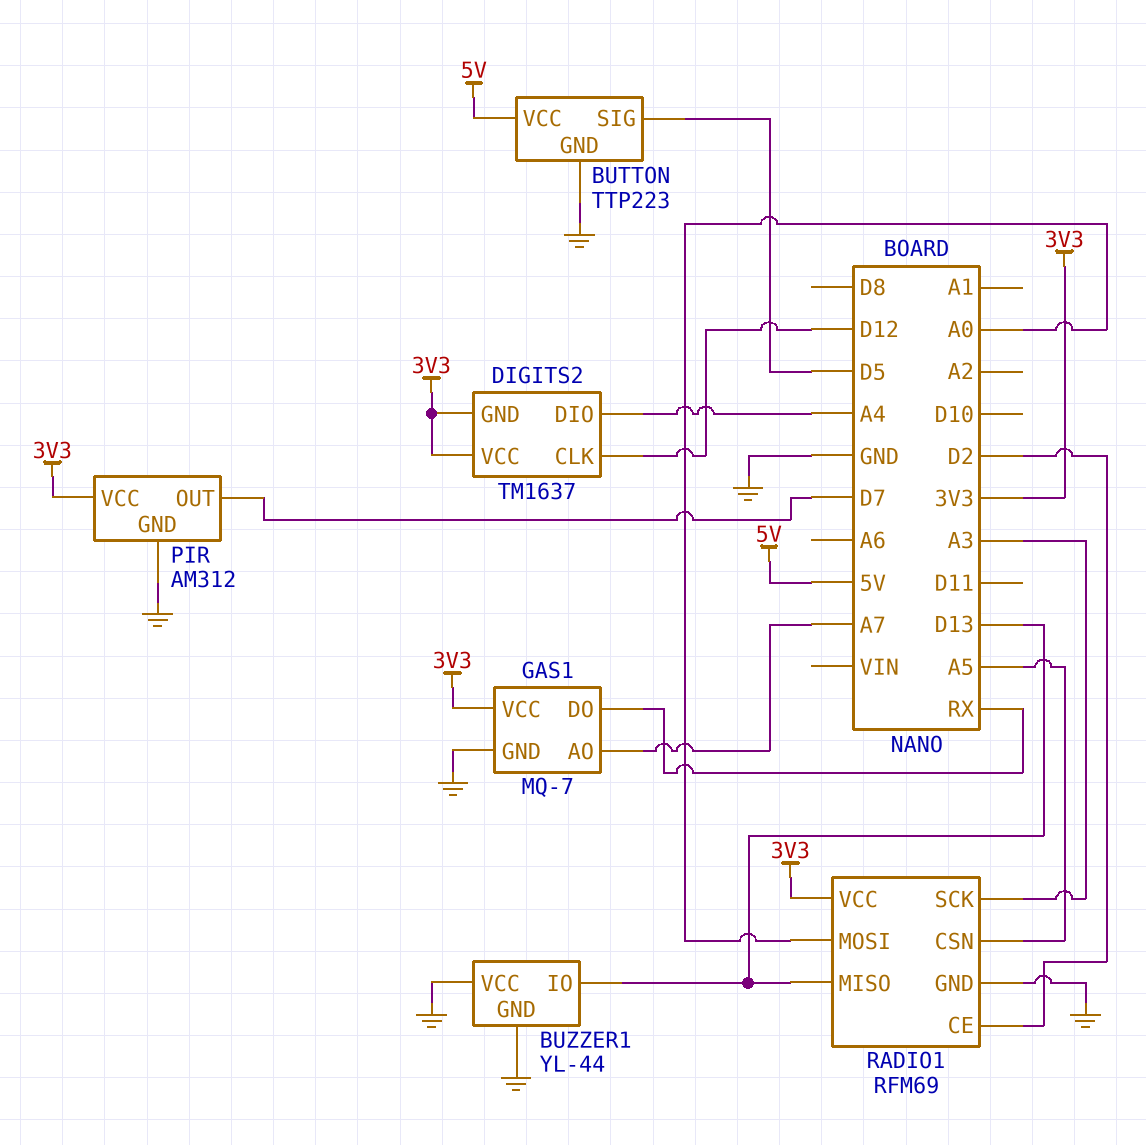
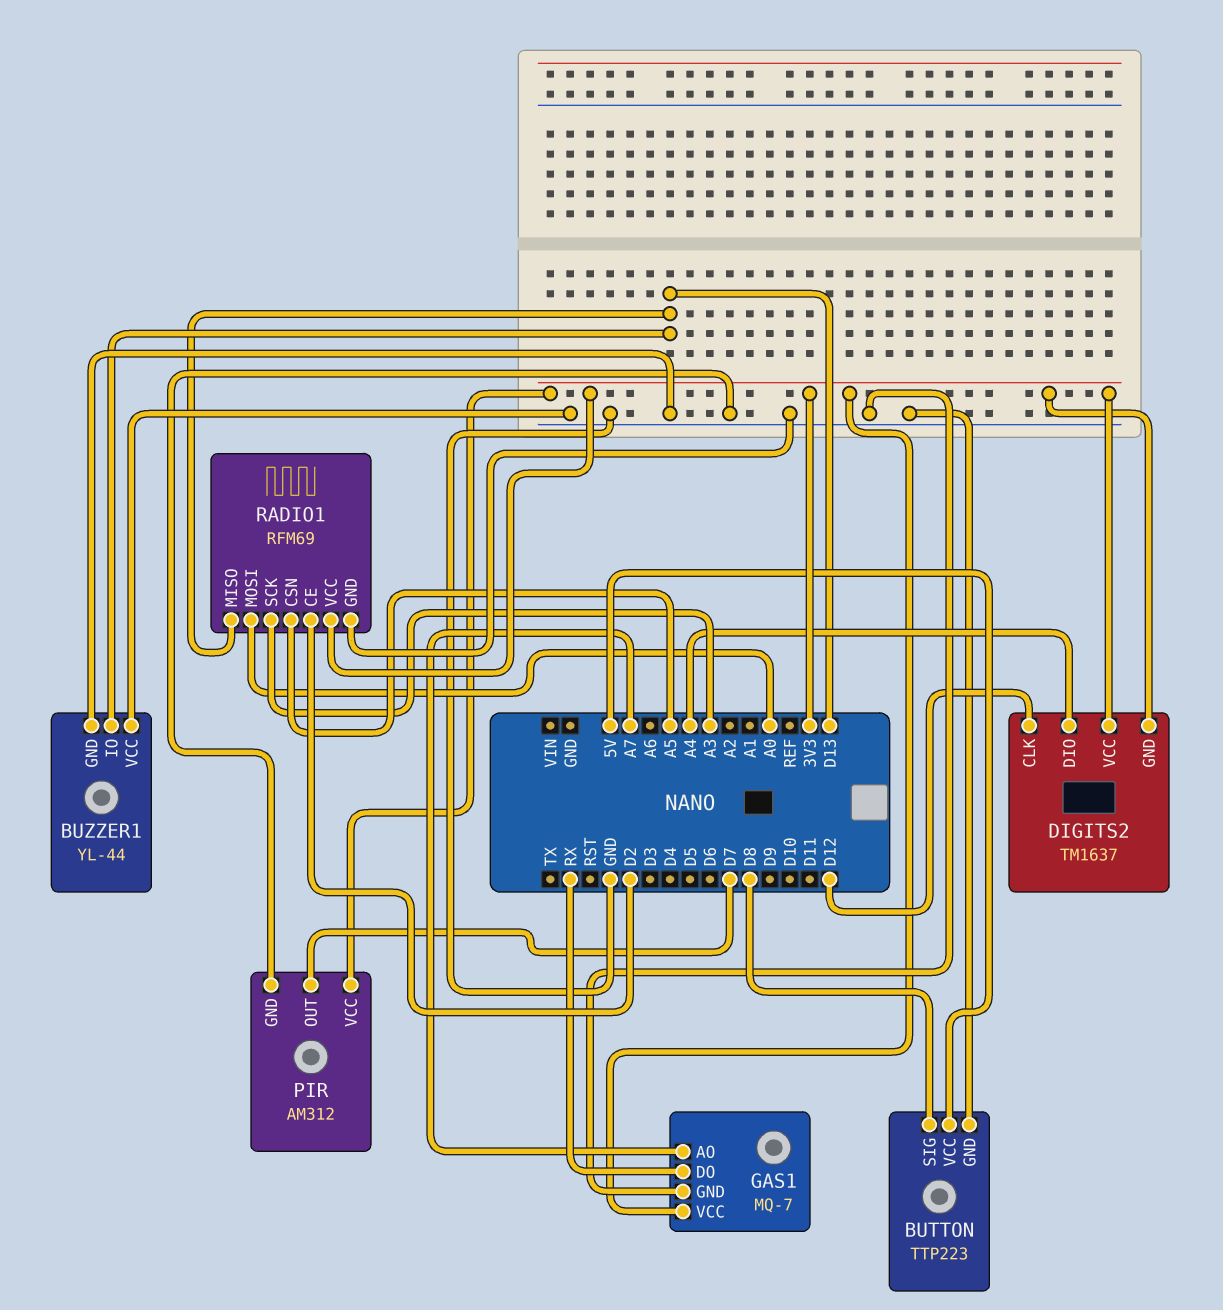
BUTTON pin SIG: D5 -> D8

